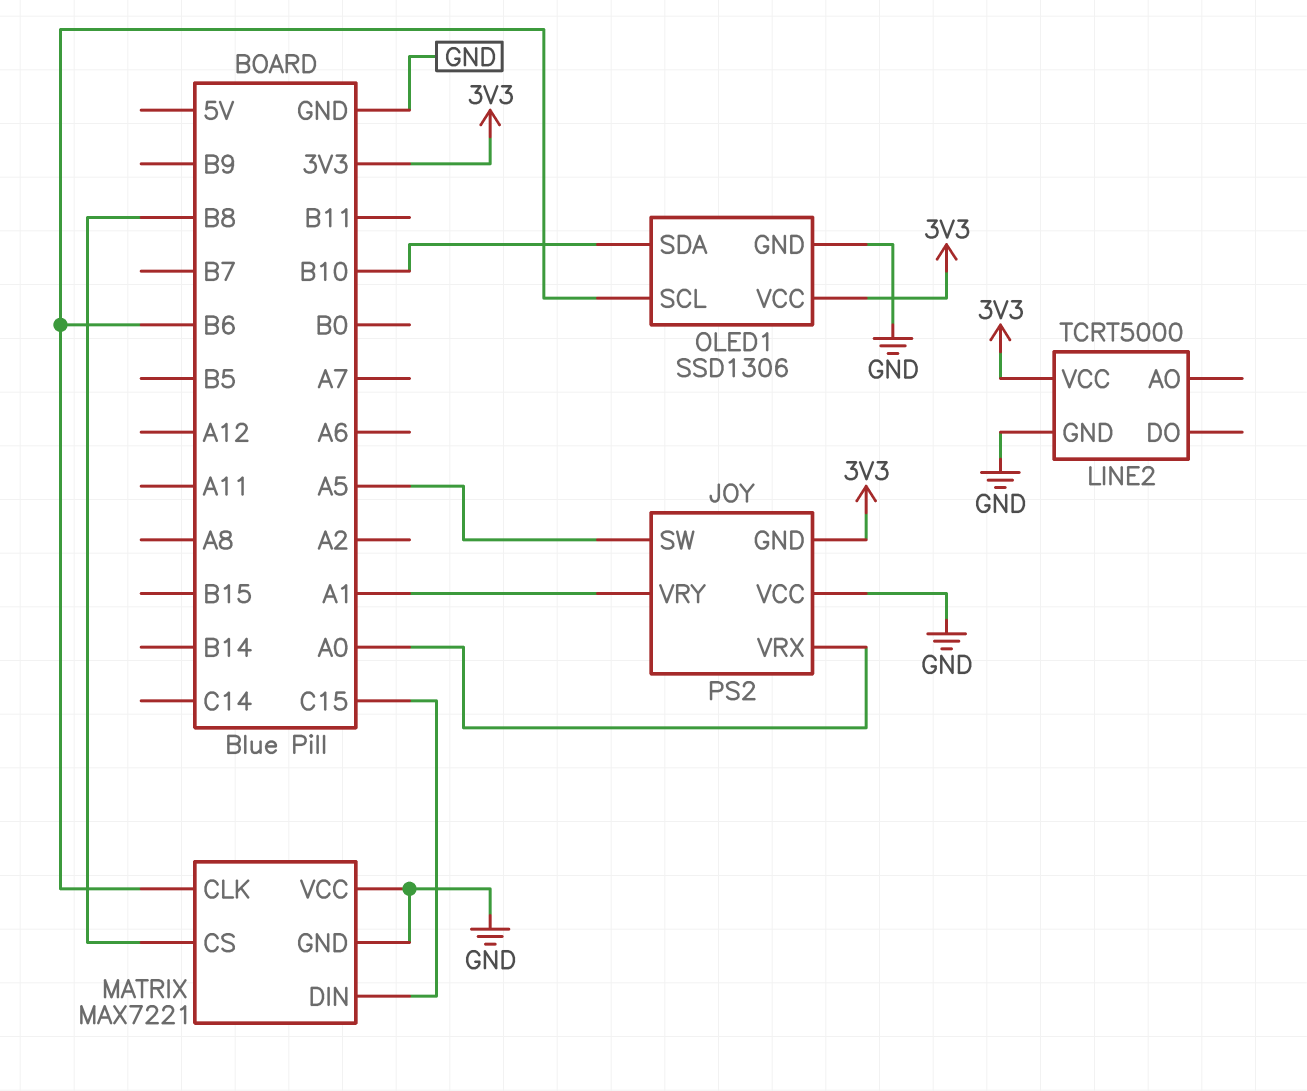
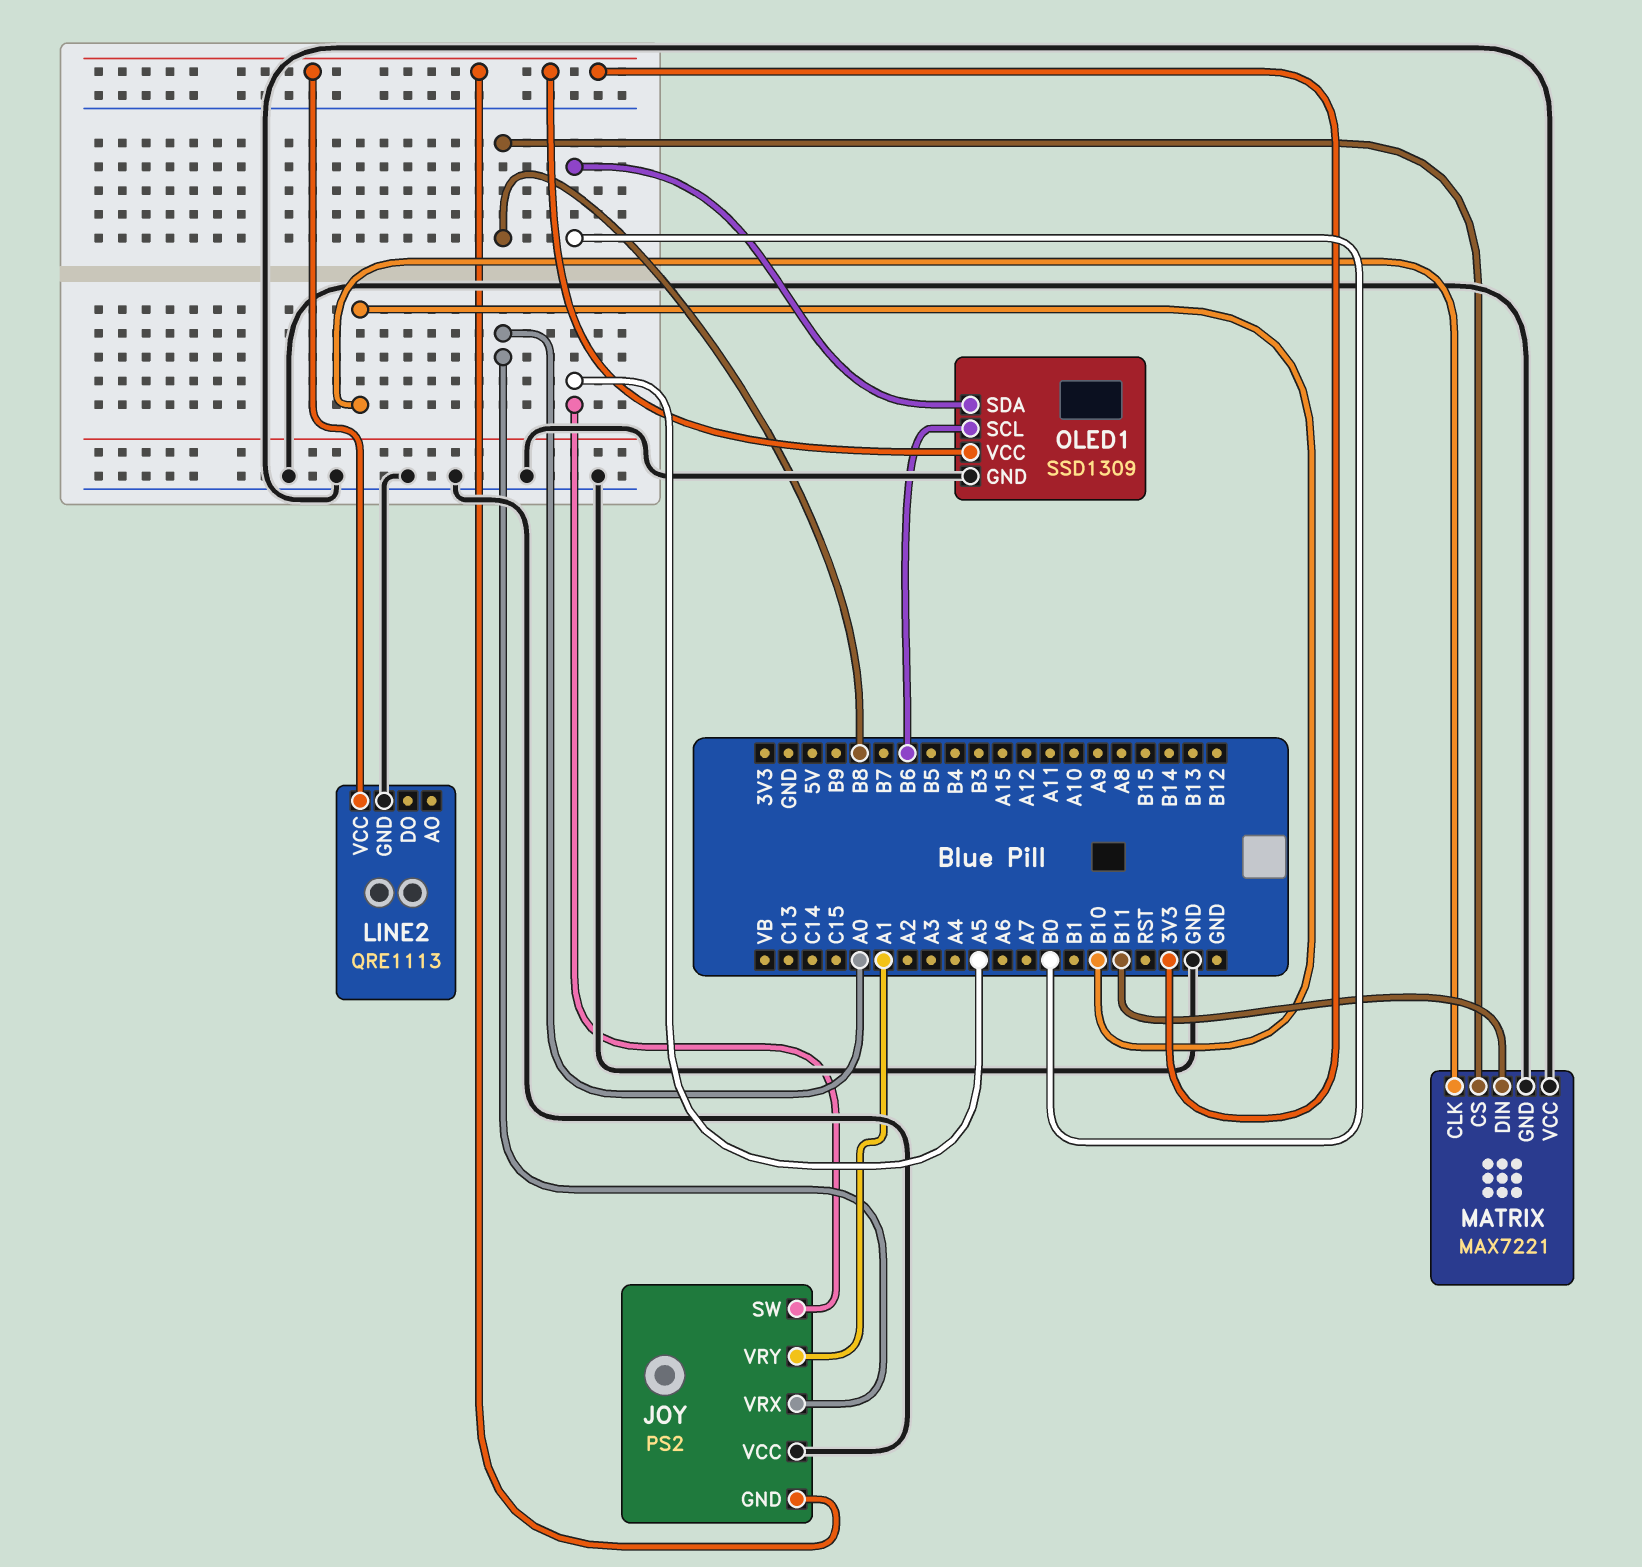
LINE2: TCRT5000 -> QRE1113
MATRIX pin CLK: B6 -> B10
MATRIX pin DIN: C15 -> B11
OLED1: SSD1306 -> SSD1309
OLED1 pin SDA: B10 -> B0

